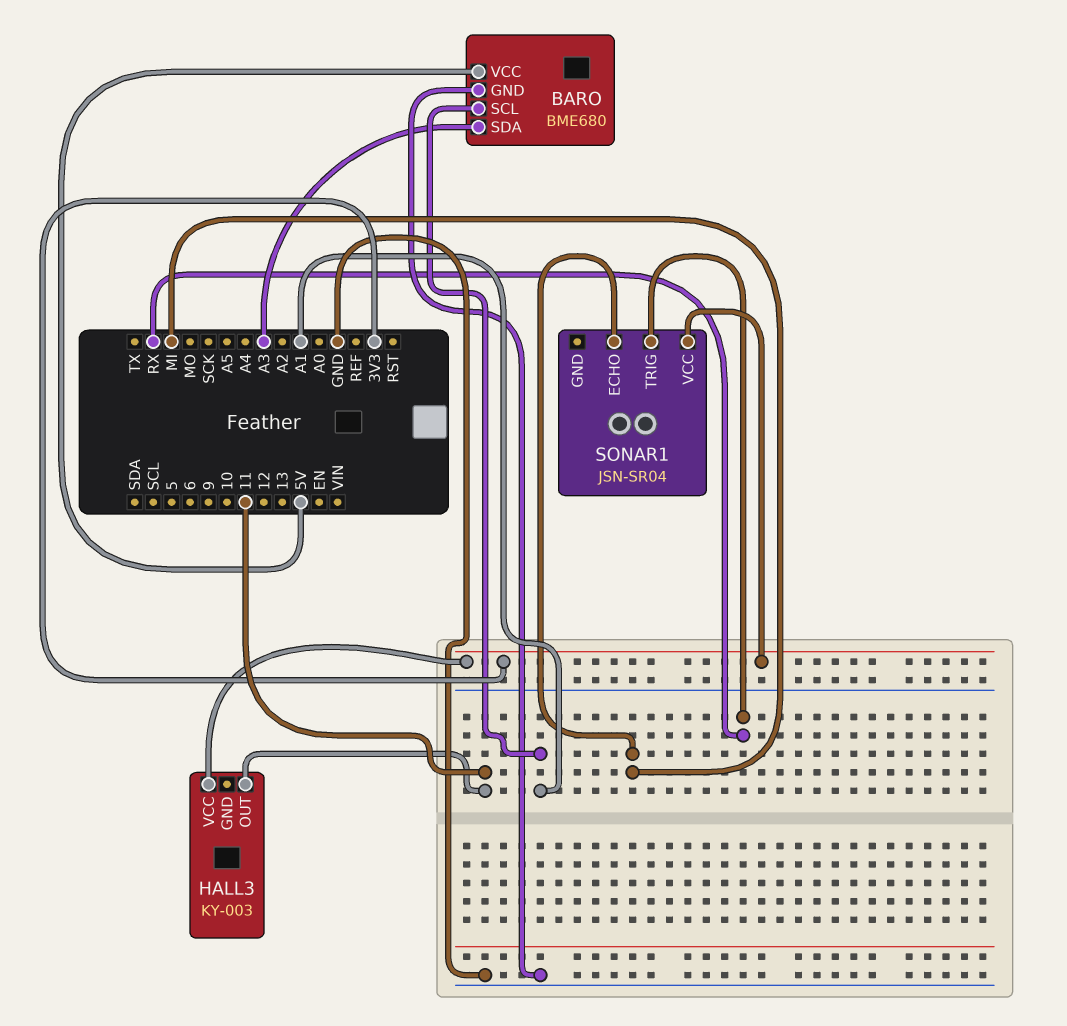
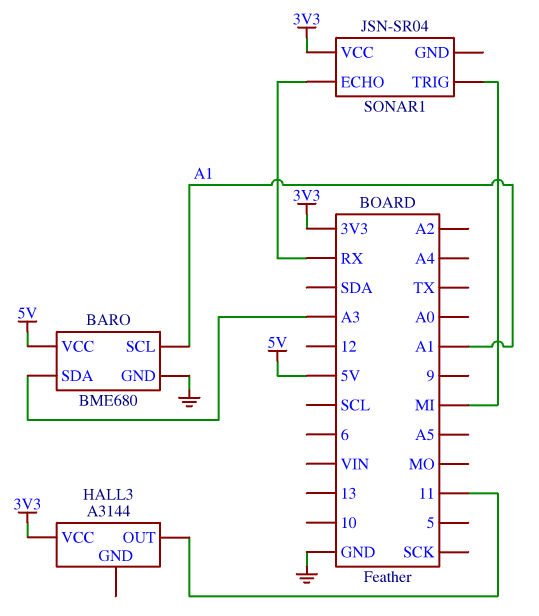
HALL3: KY-003 -> A3144
SONAR1 pin ECHO: MI -> RX
SONAR1 pin TRIG: RX -> MI

